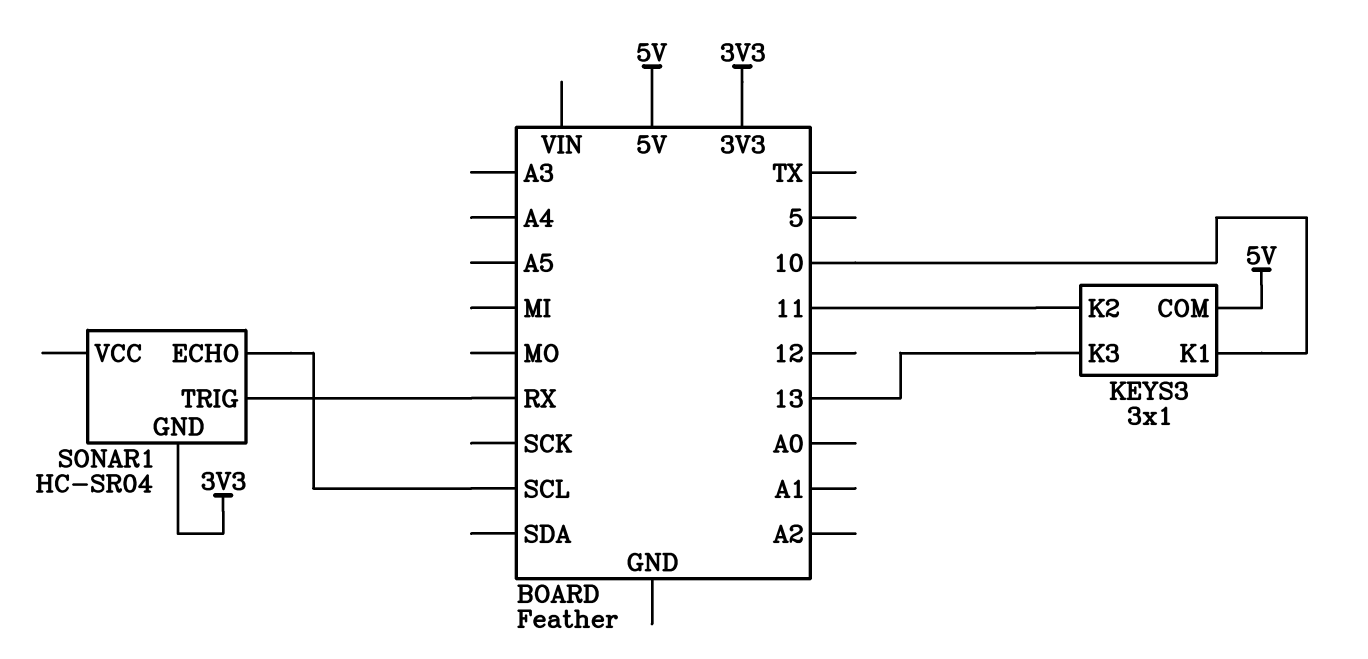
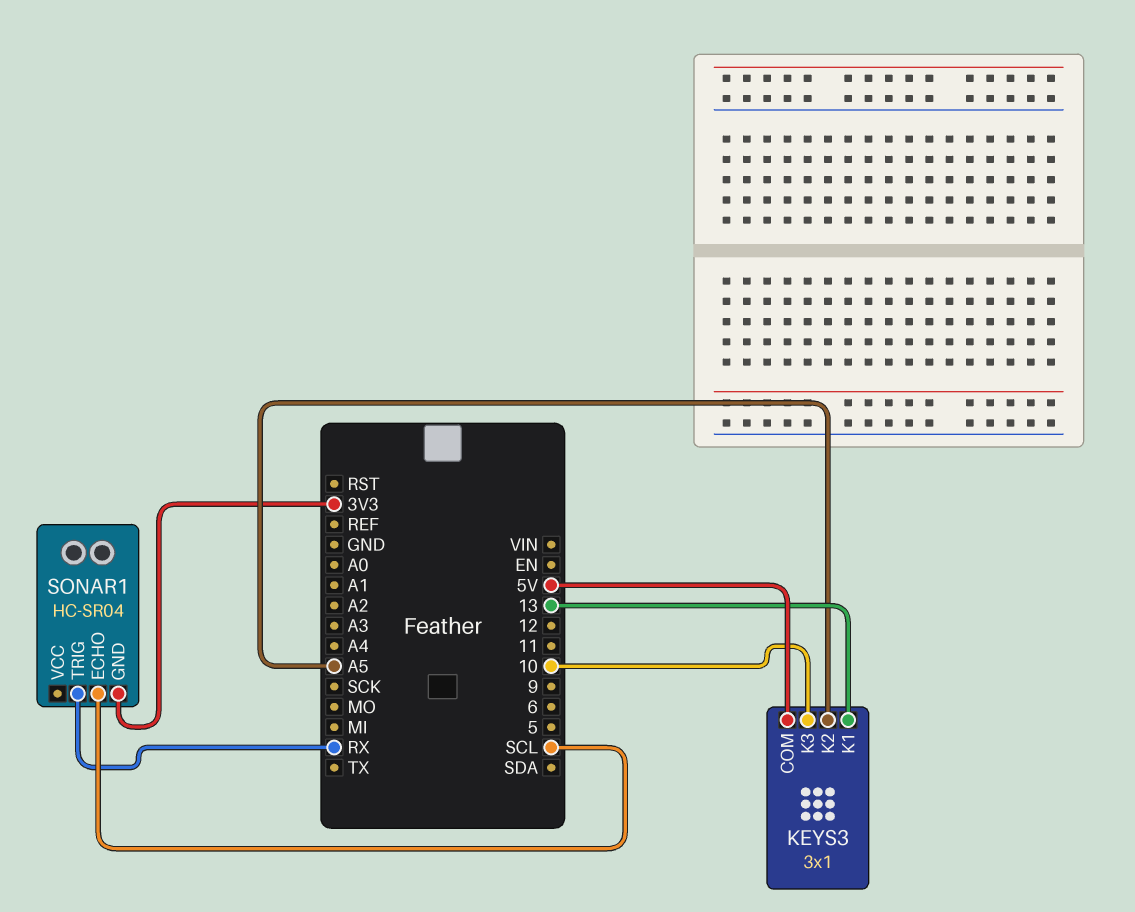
KEYS3 pin K1: 10 -> 13
KEYS3 pin K2: 11 -> A5
KEYS3 pin K3: 13 -> 10

